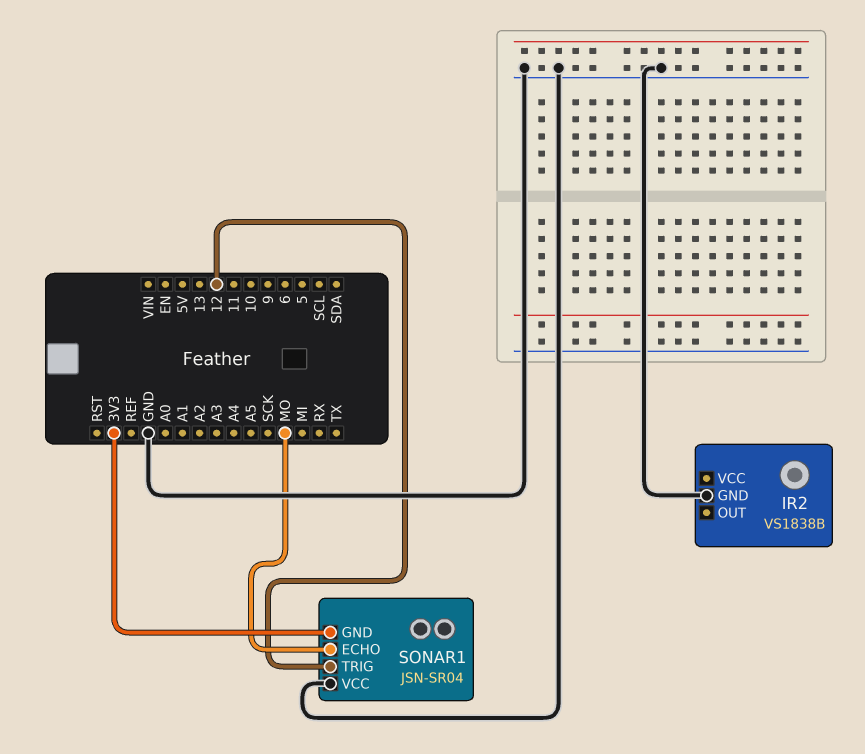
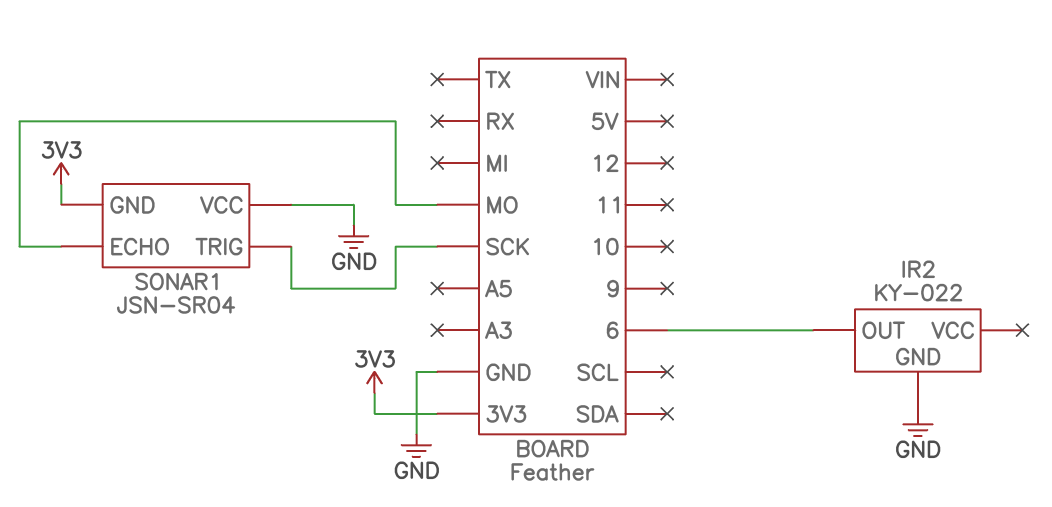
IR2: VS1838B -> KY-022
IR2 pin OUT: none -> 6
SONAR1 pin TRIG: 12 -> SCK

